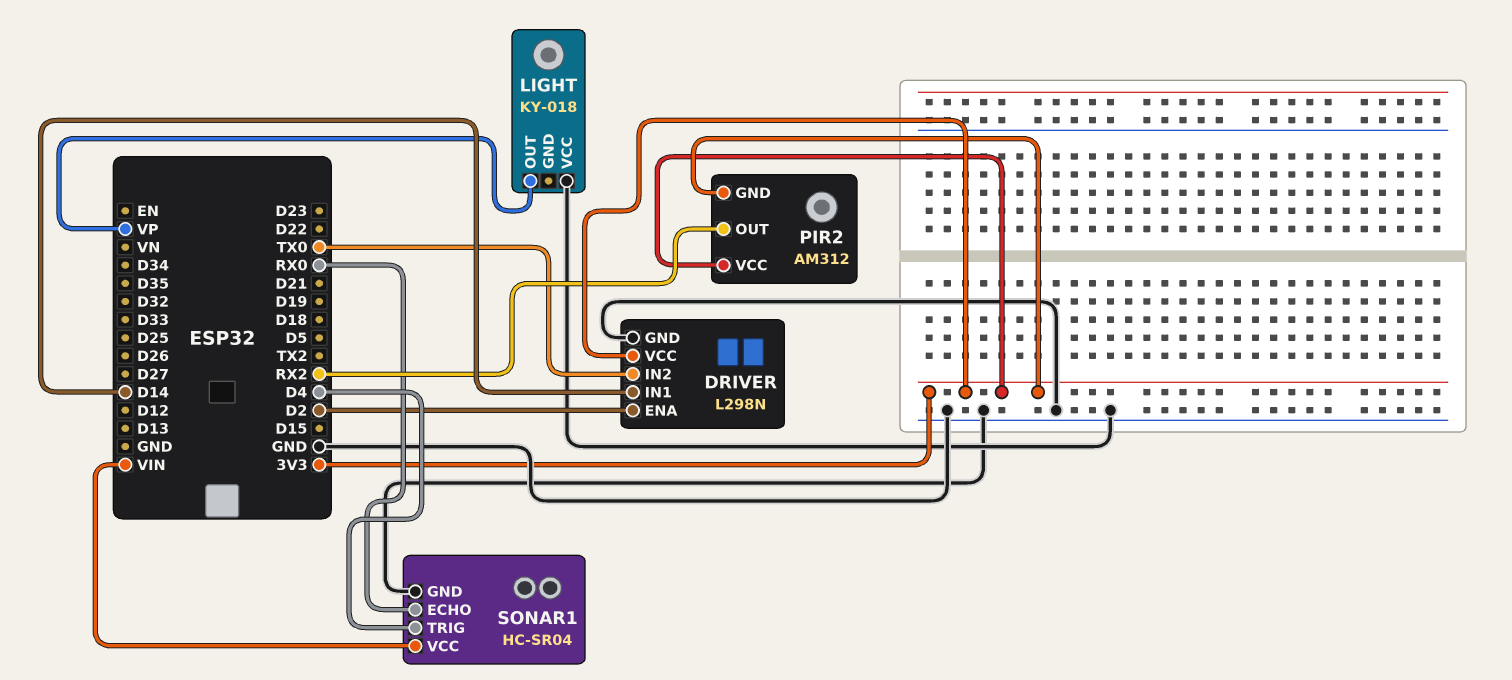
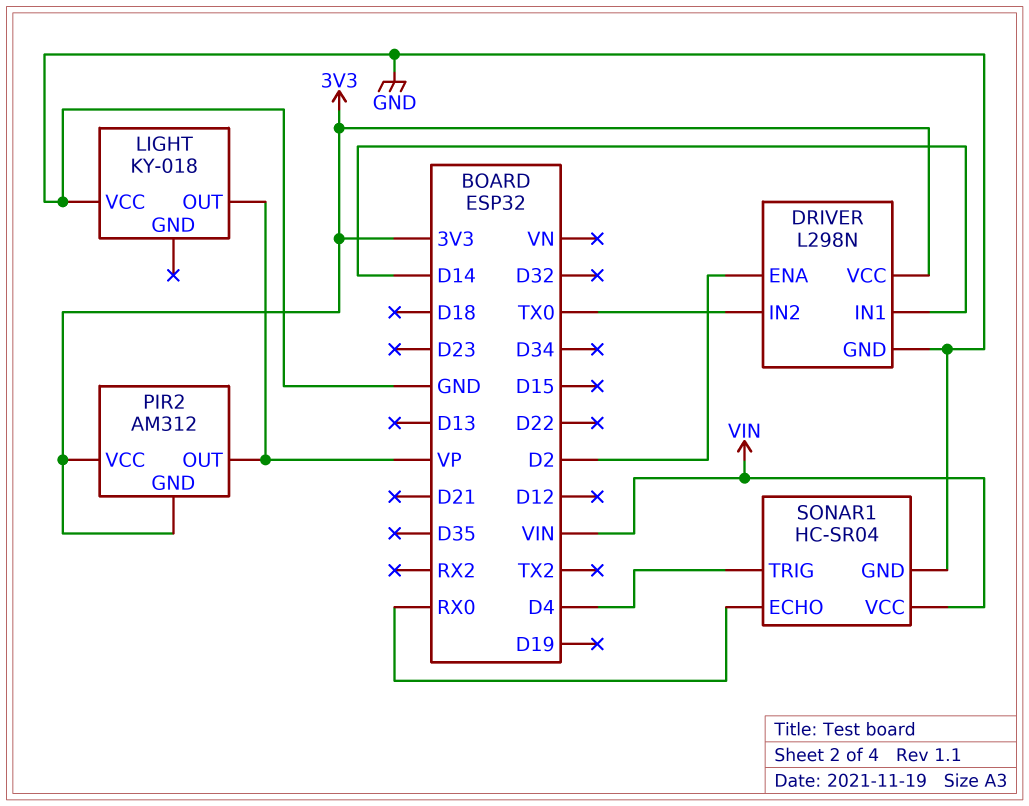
PIR2 pin OUT: RX2 -> VP

